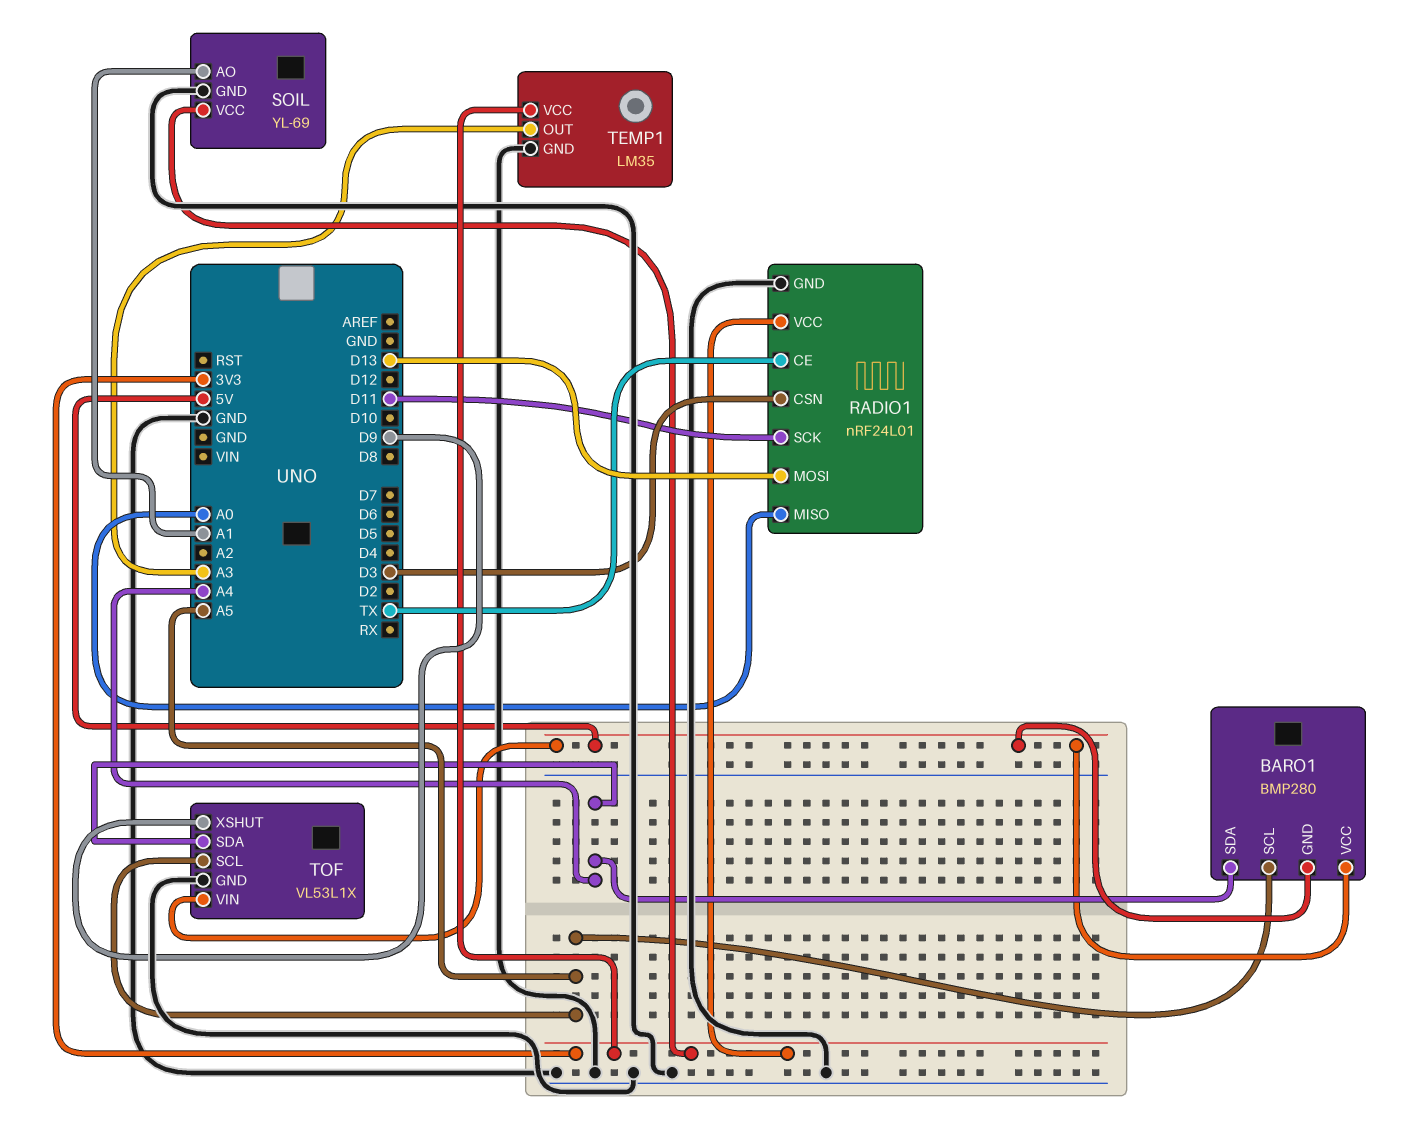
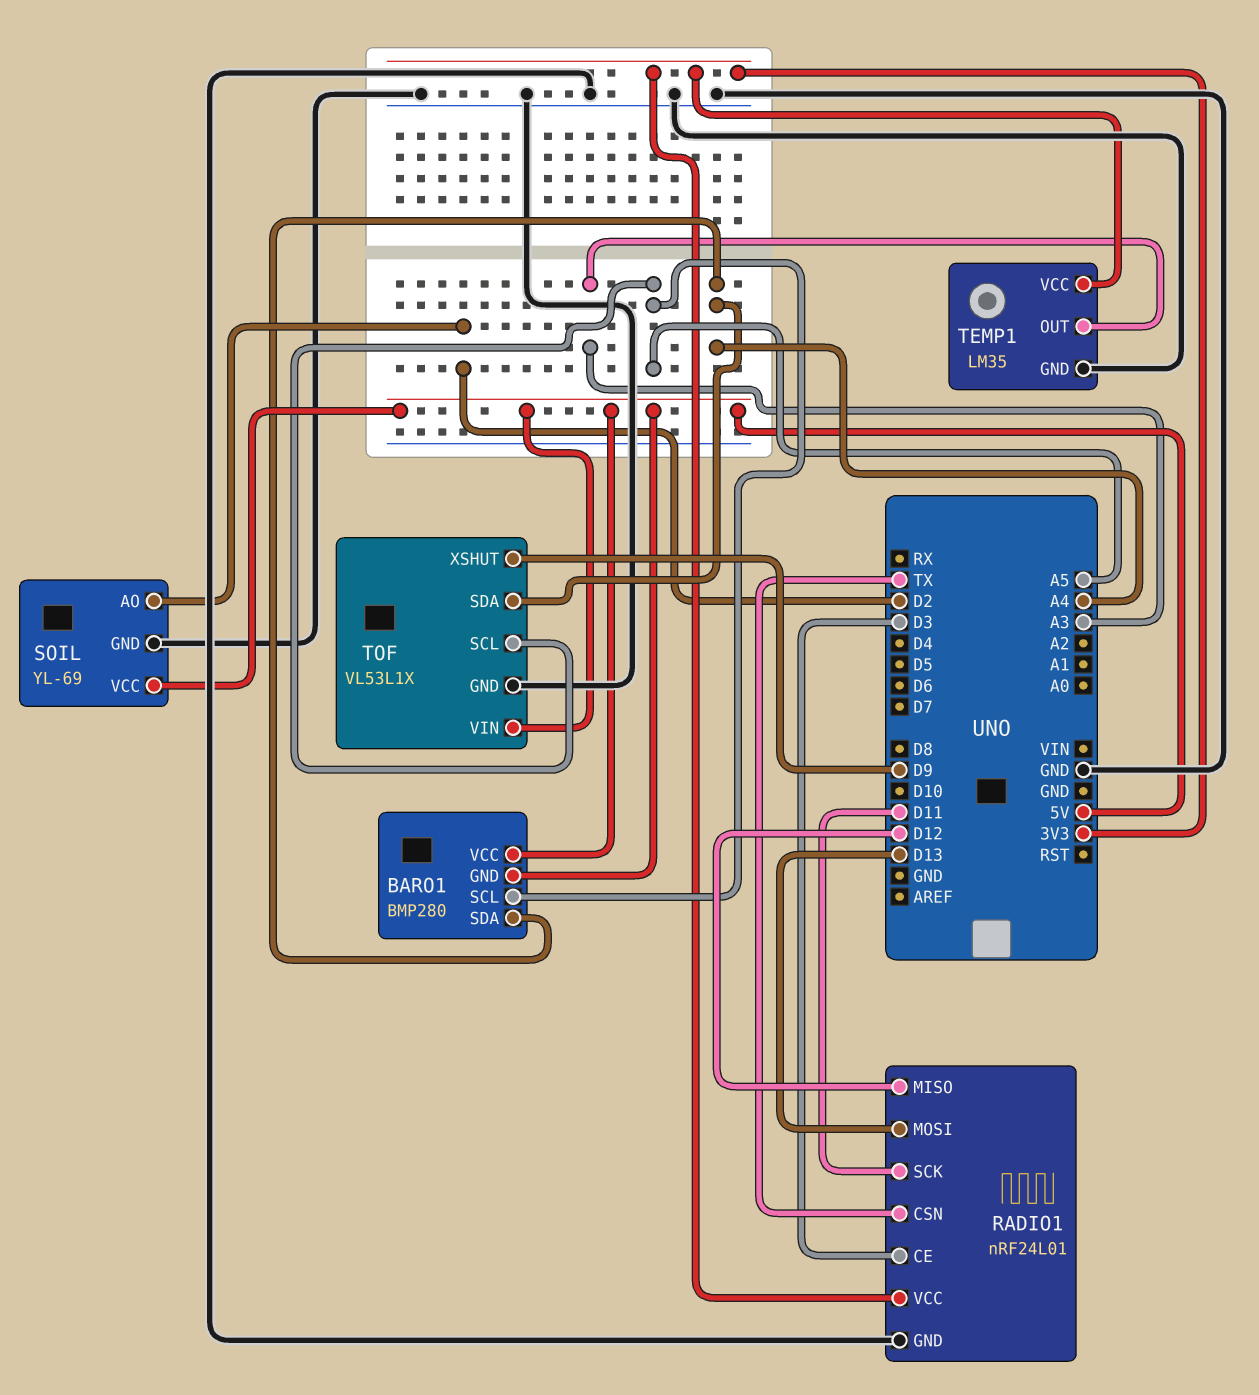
RADIO1 pin CE: TX -> D3
RADIO1 pin CSN: D3 -> TX
RADIO1 pin MISO: A0 -> D12
SOIL pin AO: A1 -> D2
SOIL pin VCC: 3V3 -> 5V

